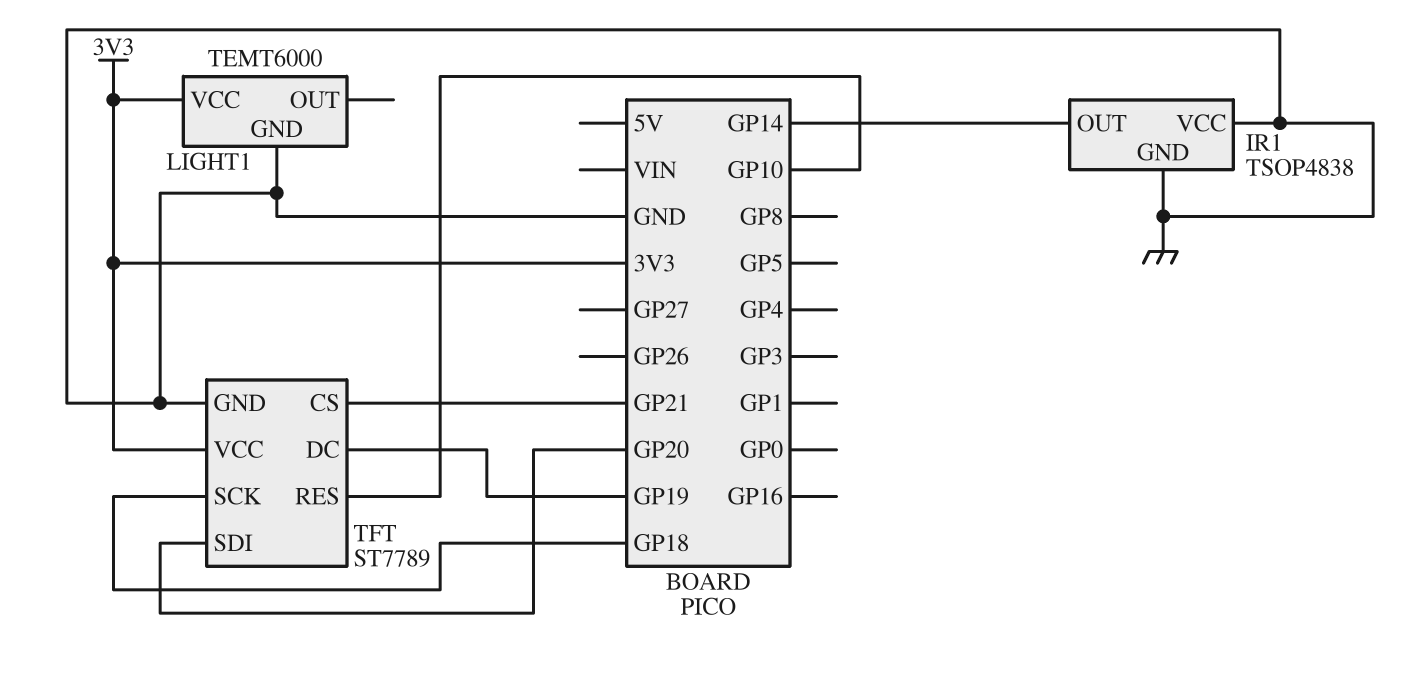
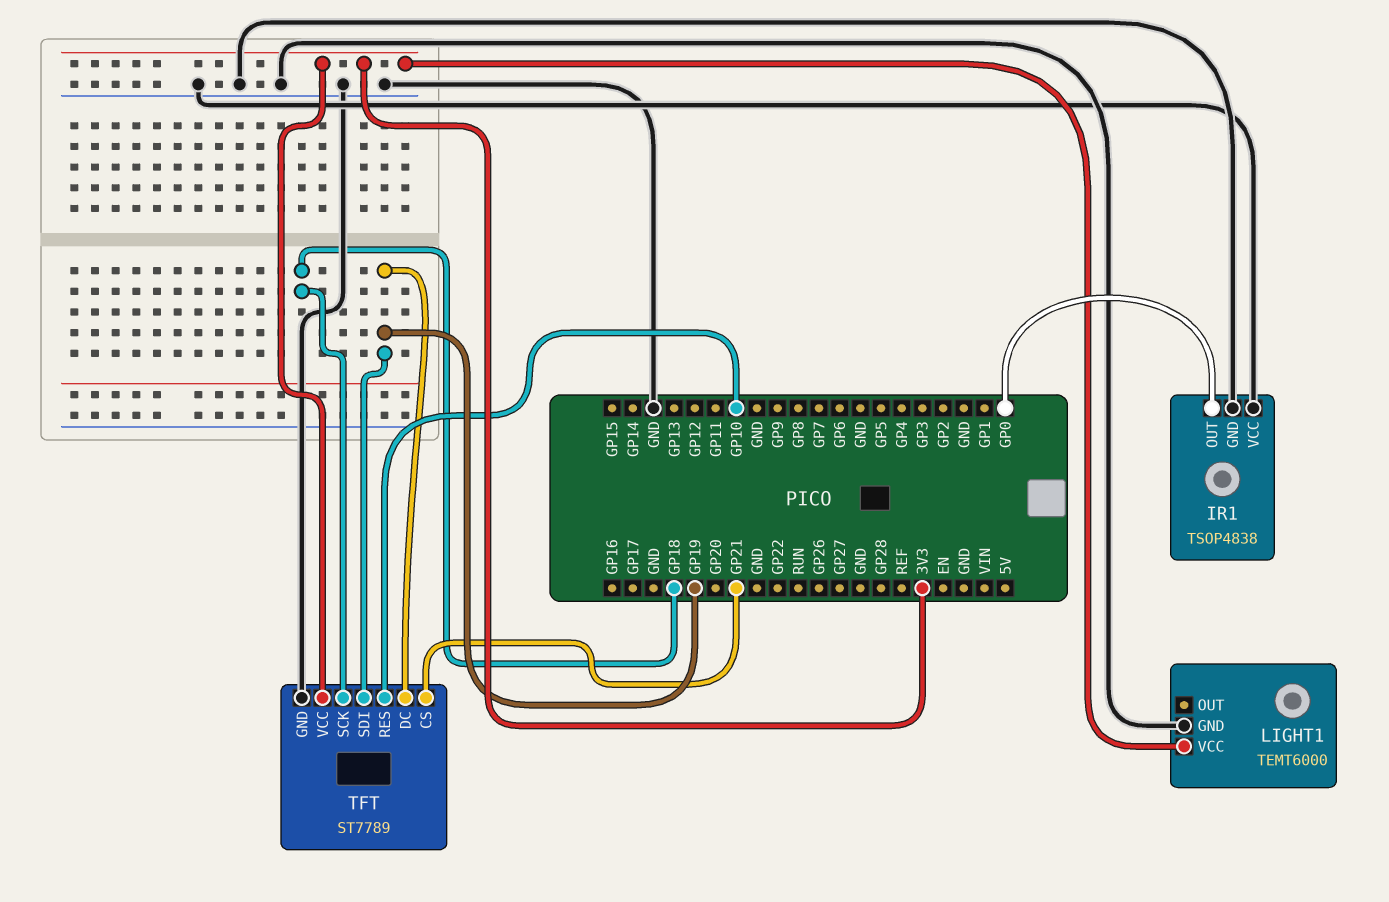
IR1 pin OUT: GP14 -> GP0
TFT pin SDI: GP20 -> GP19

